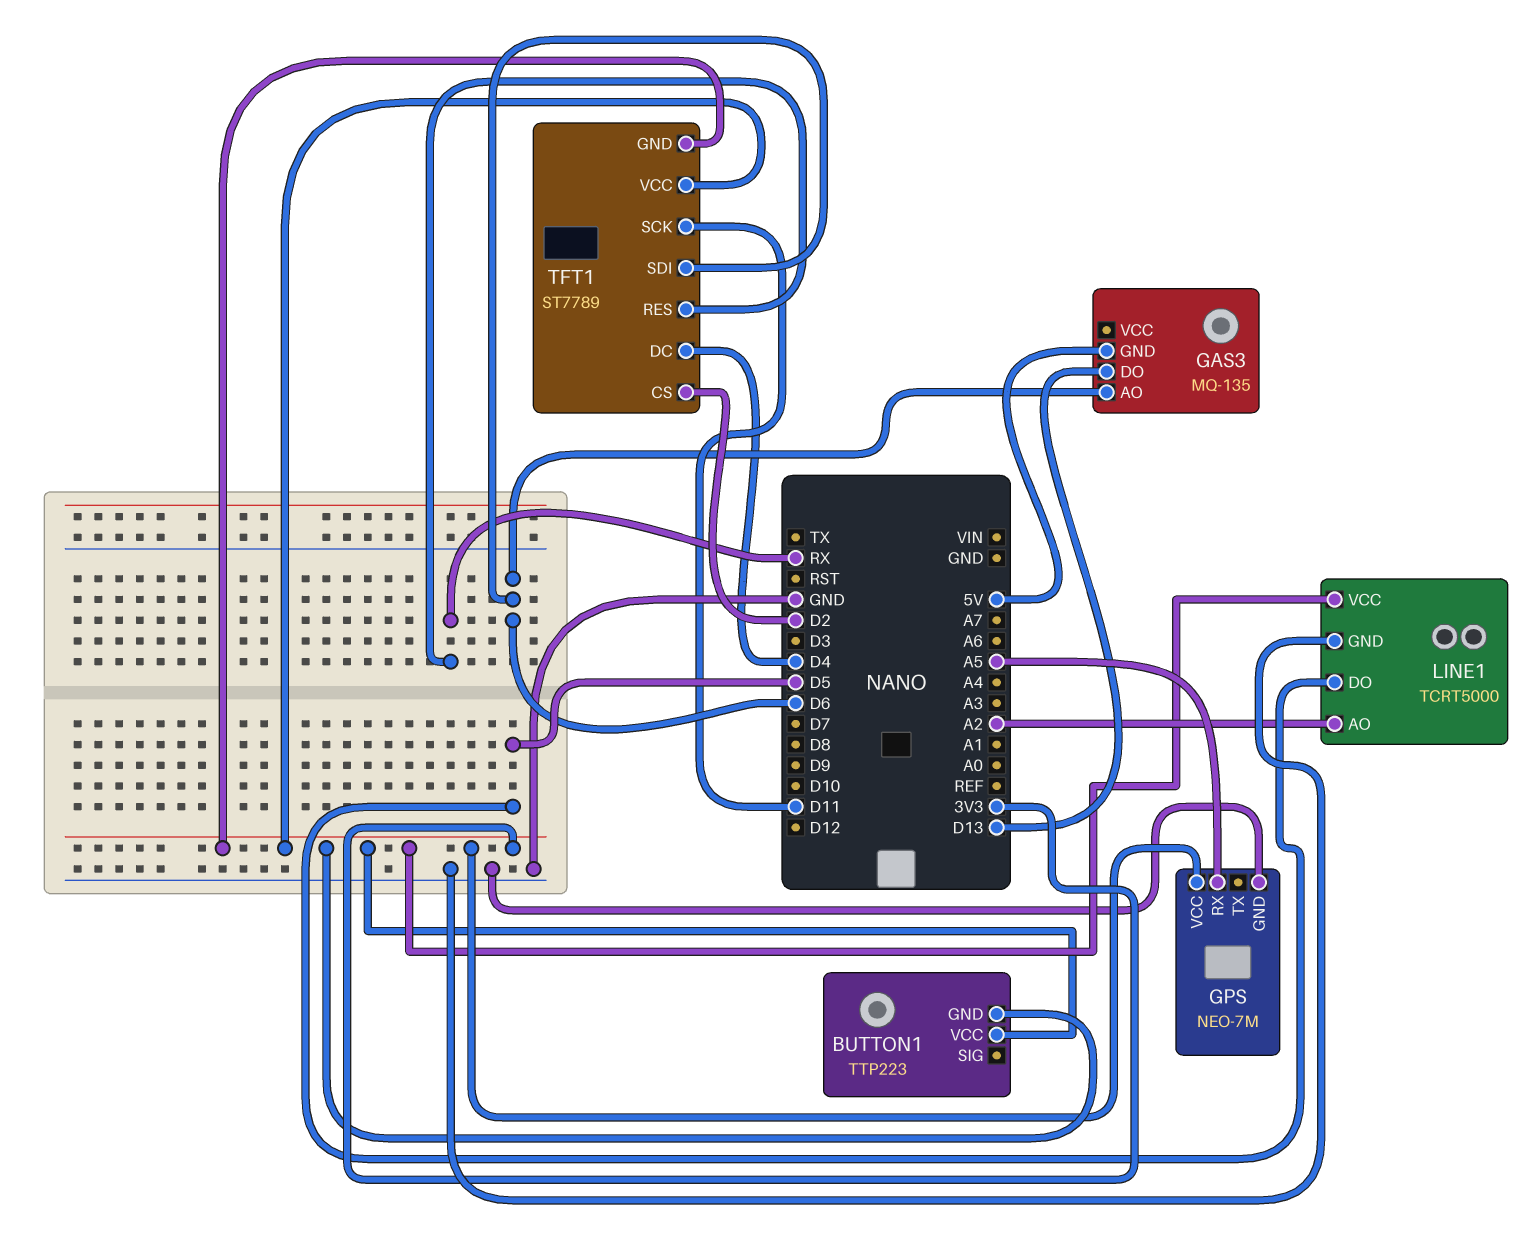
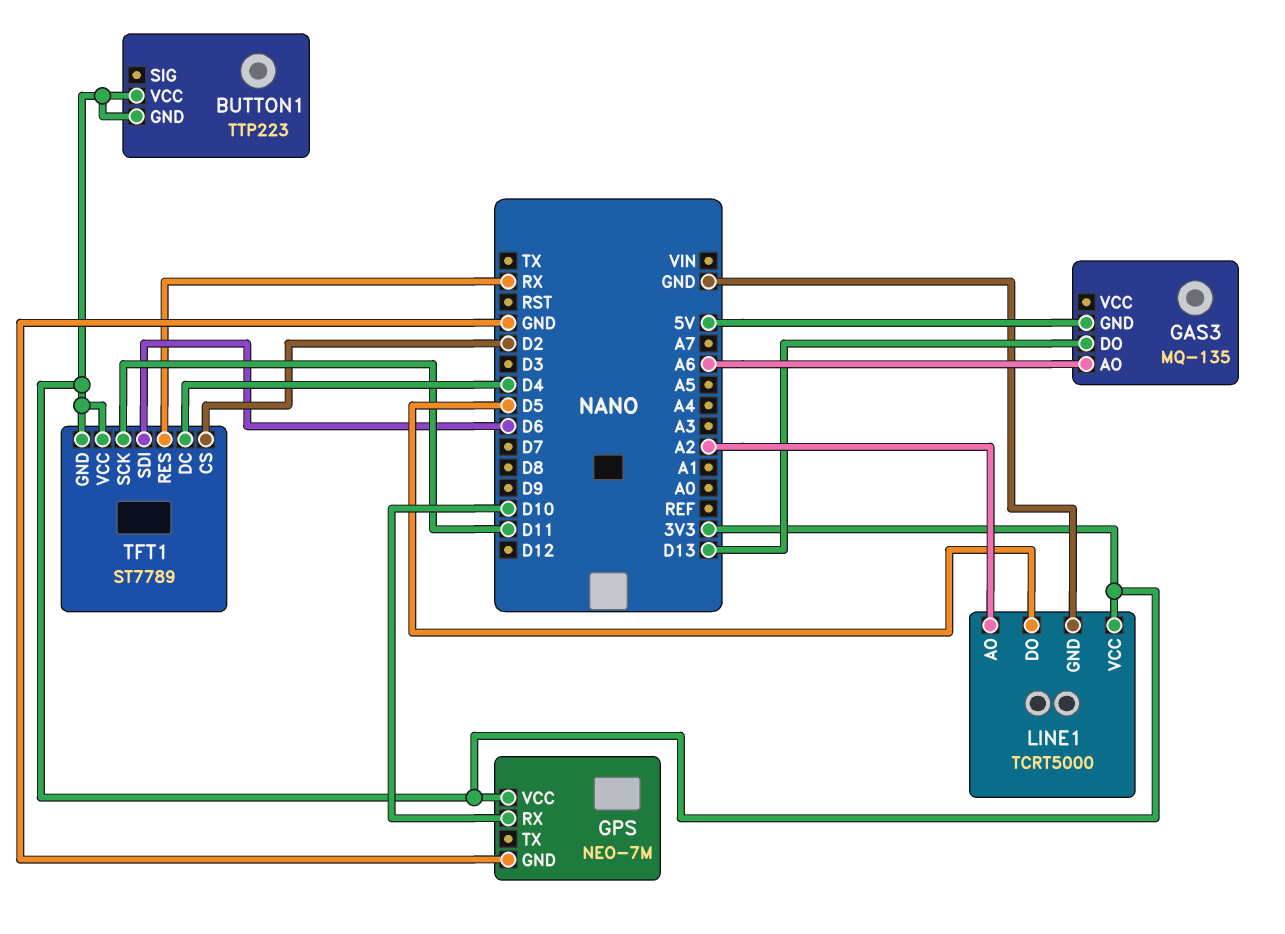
GAS3 pin AO: D6 -> A6
GPS pin RX: A5 -> D10

